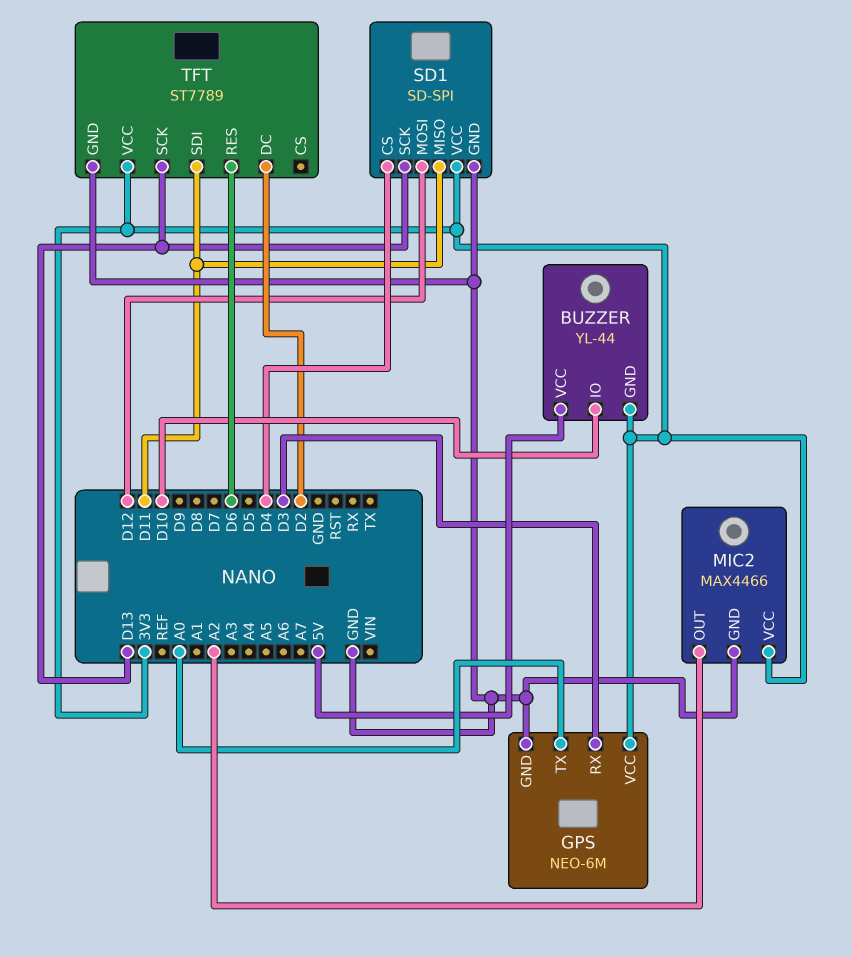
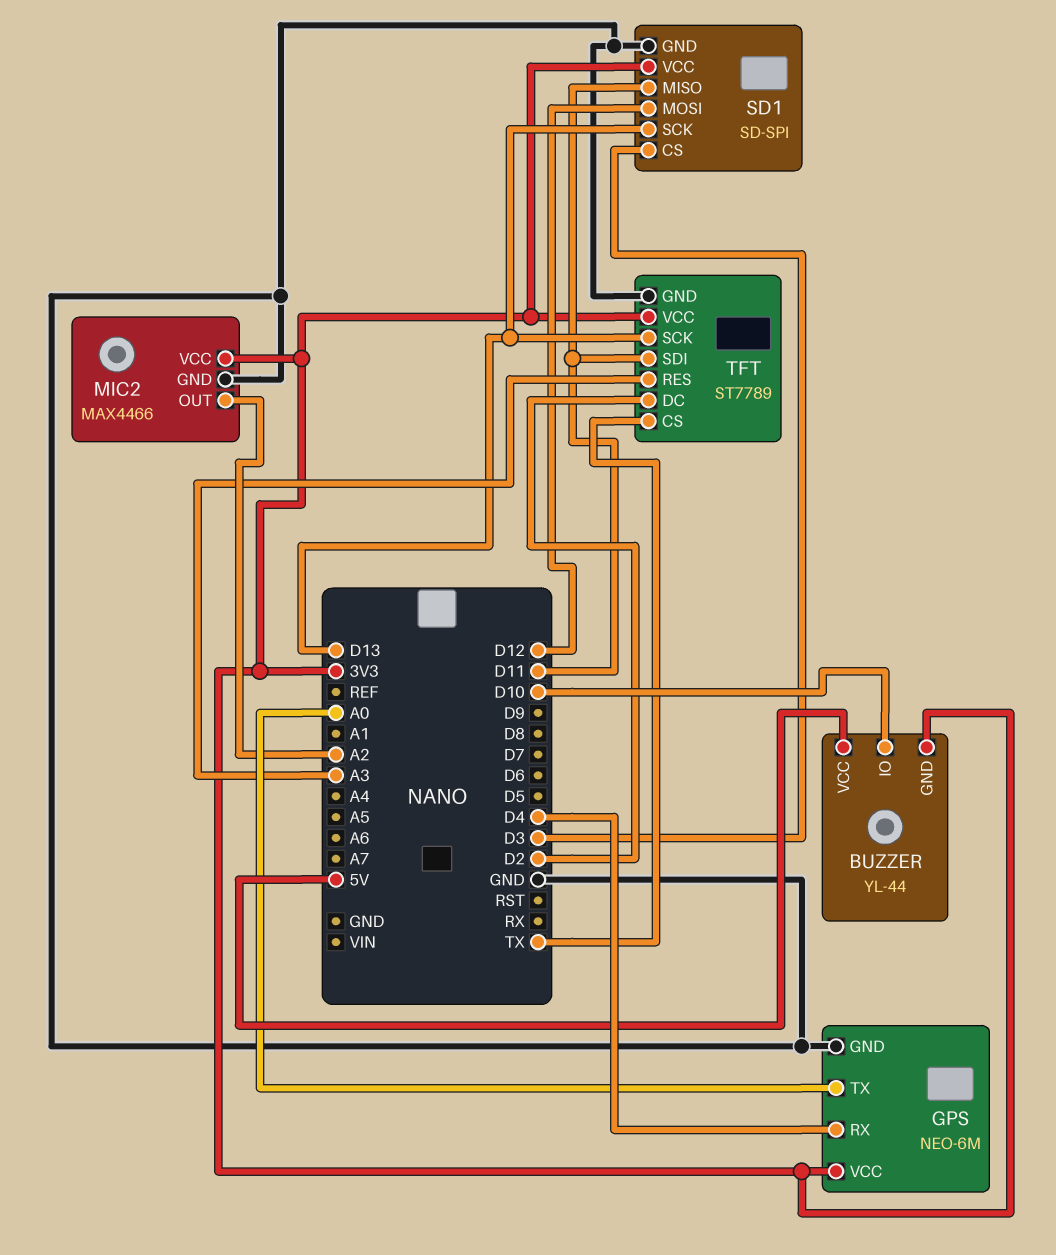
GPS pin RX: D3 -> D4
SD1 pin CS: D4 -> D3
TFT pin CS: none -> TX
TFT pin RES: D6 -> A3

